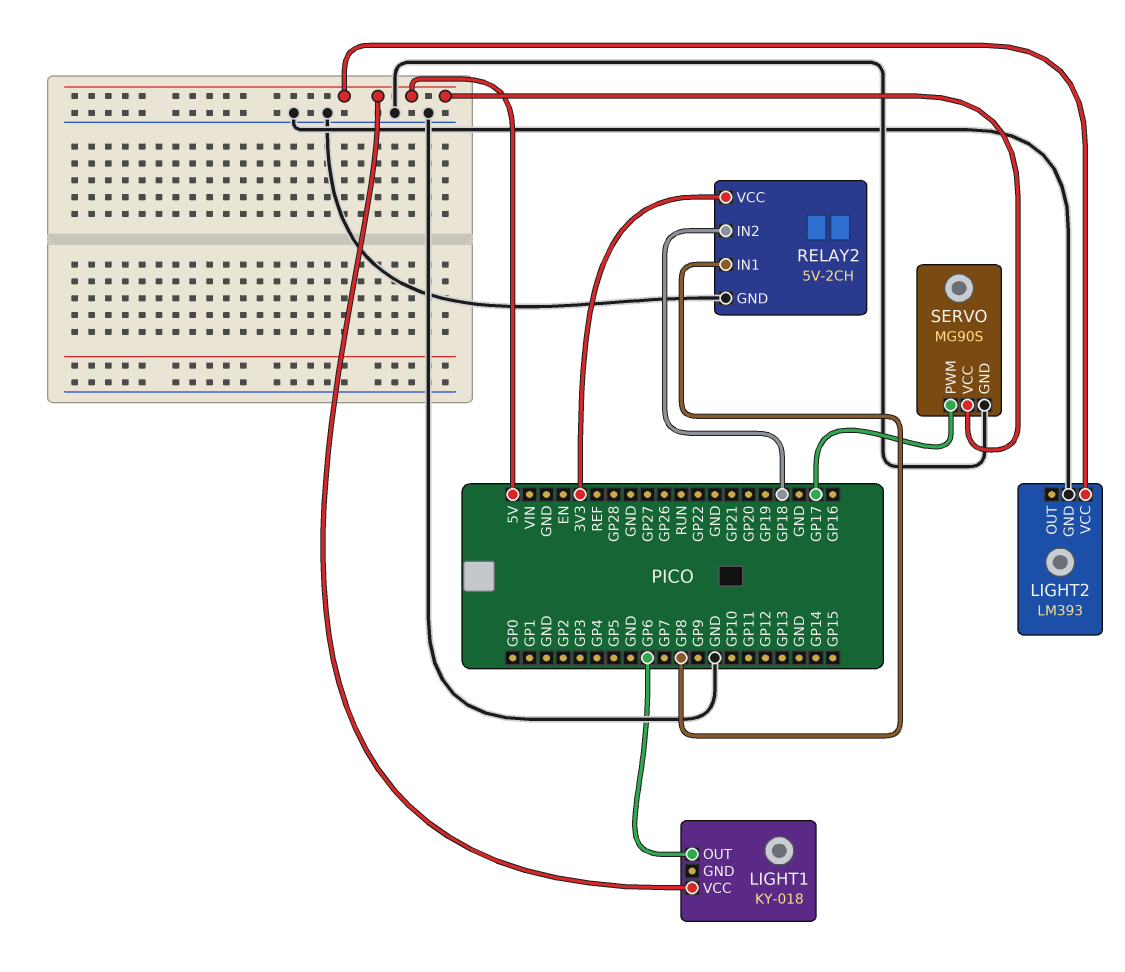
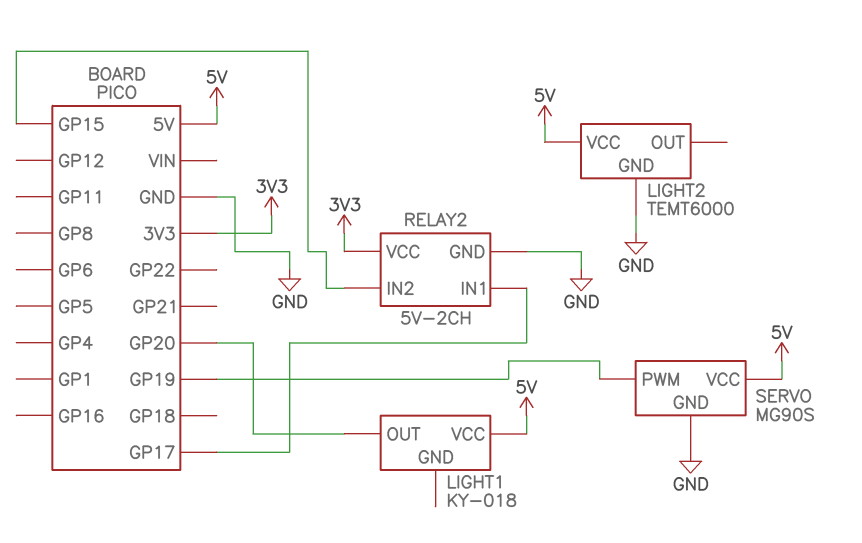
LIGHT1 pin OUT: GP6 -> GP20
LIGHT2: LM393 -> TEMT6000
RELAY2 pin IN1: GP8 -> GP17
RELAY2 pin IN2: GP18 -> GP15
SERVO pin PWM: GP17 -> GP19

